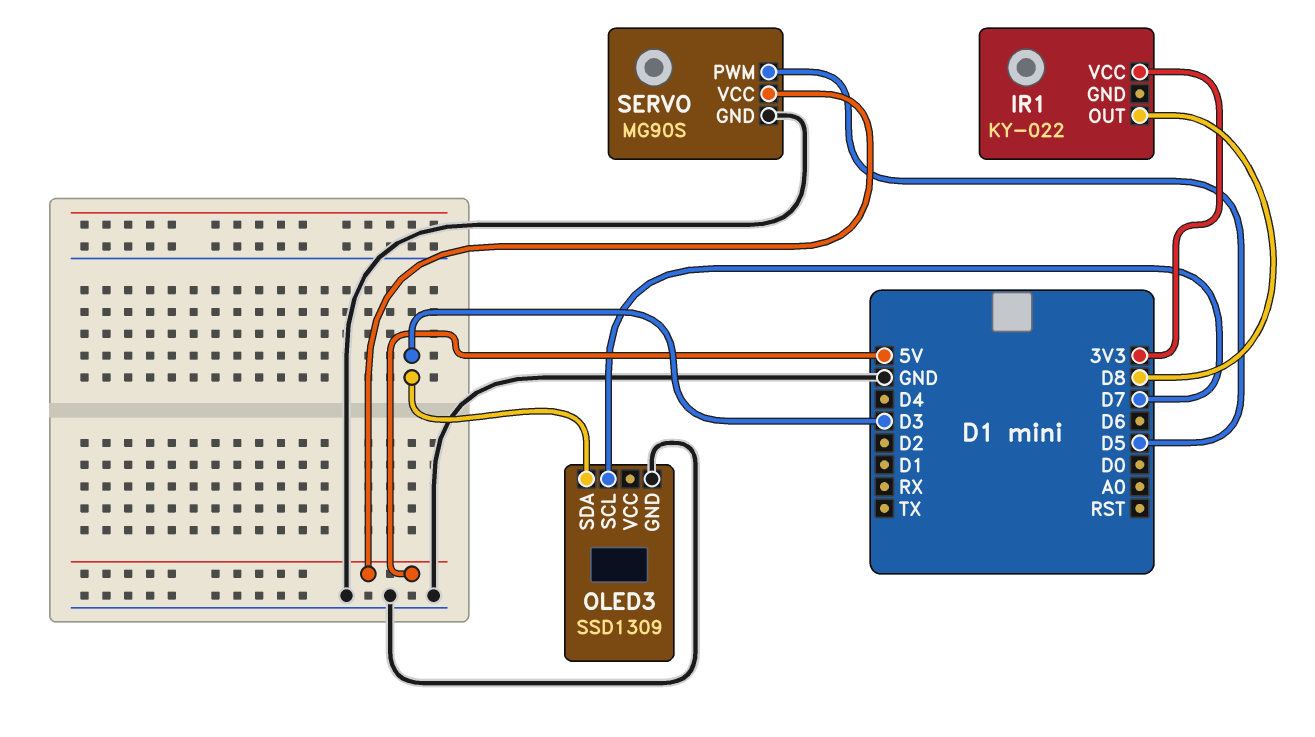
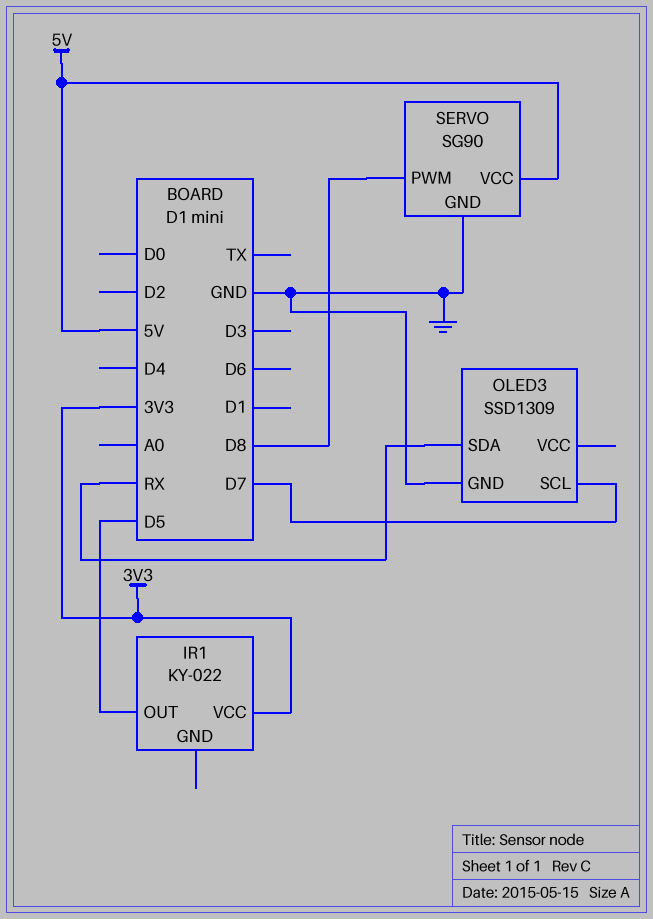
IR1 pin OUT: D8 -> D5
OLED3 pin SDA: D3 -> RX
SERVO: MG90S -> SG90
SERVO pin PWM: D5 -> D8

